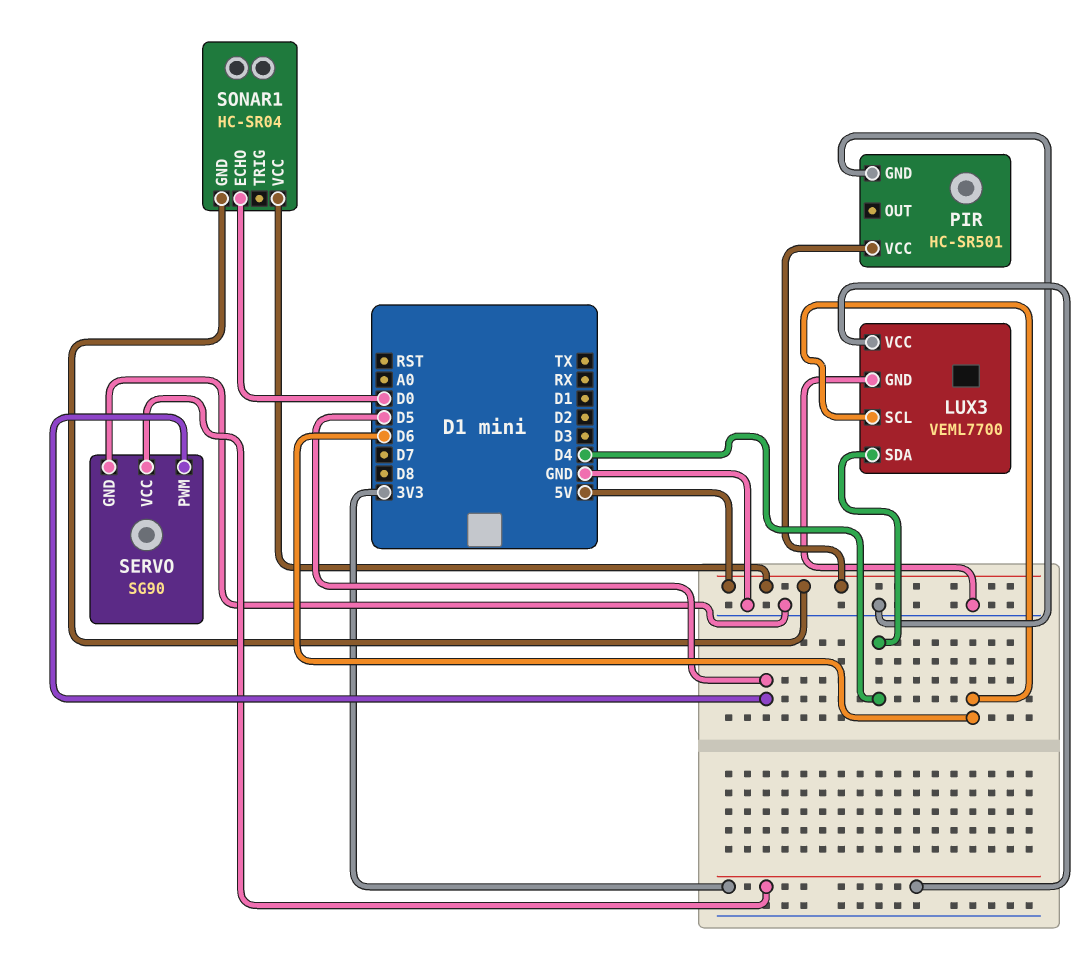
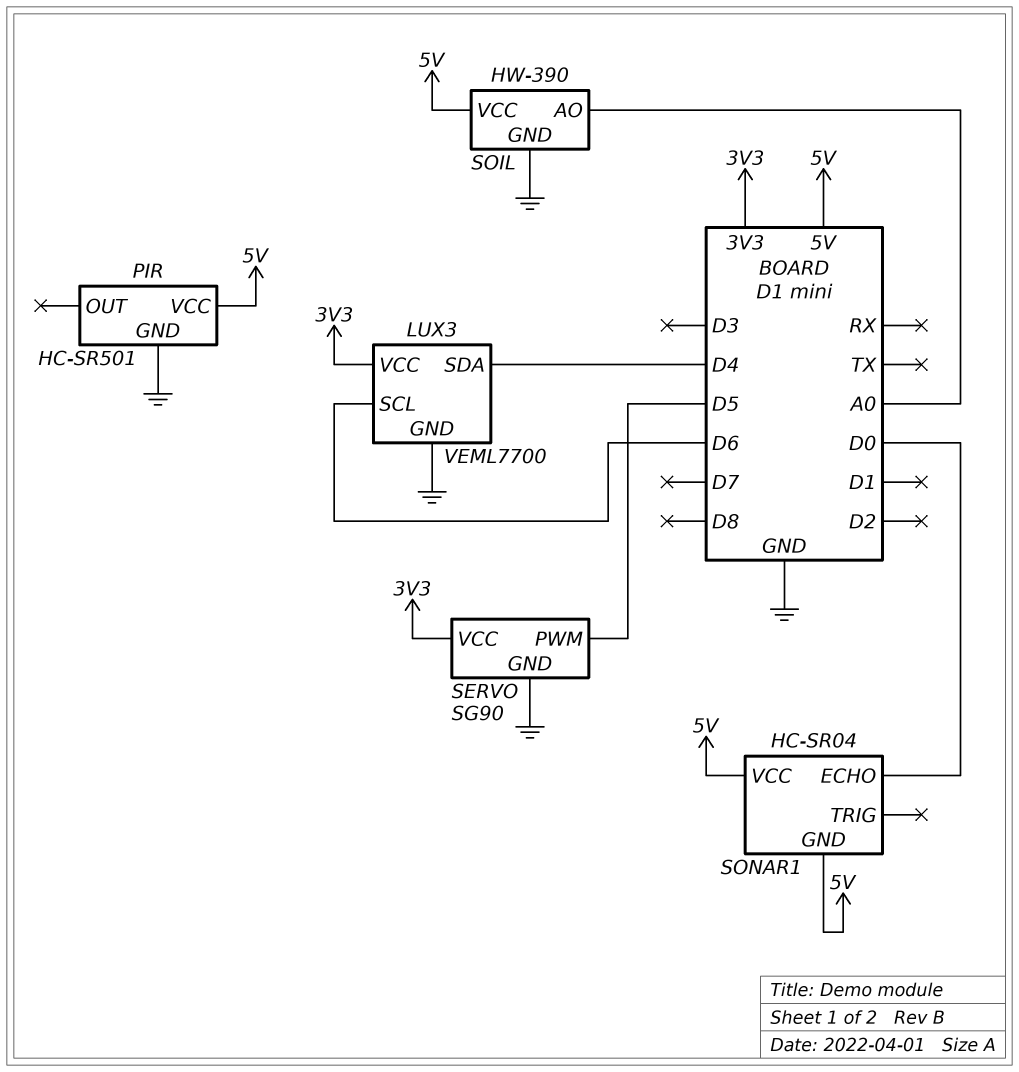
SOIL: none -> HW-390
SOIL pin AO: none -> A0
SOIL pin GND: none -> GND
SOIL pin VCC: none -> 5V

